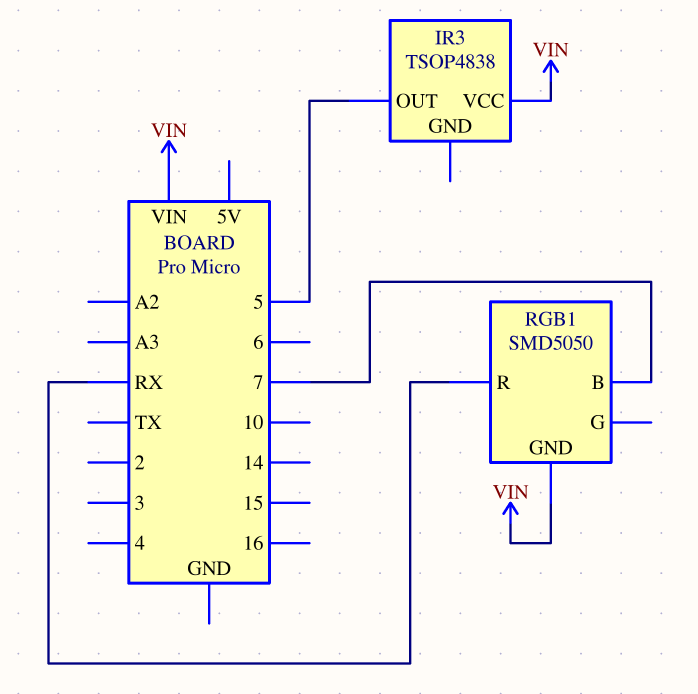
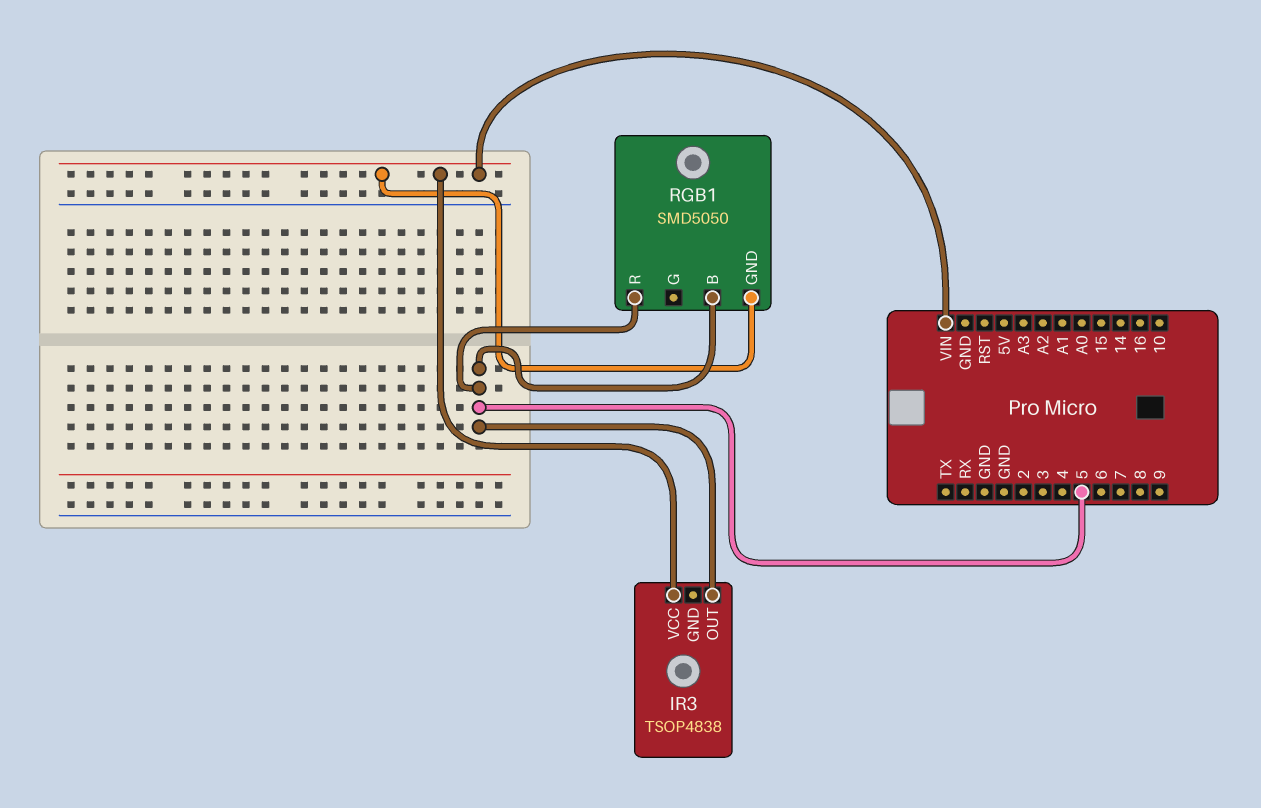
RGB1 pin B: 7 -> 5
RGB1 pin R: RX -> 5

